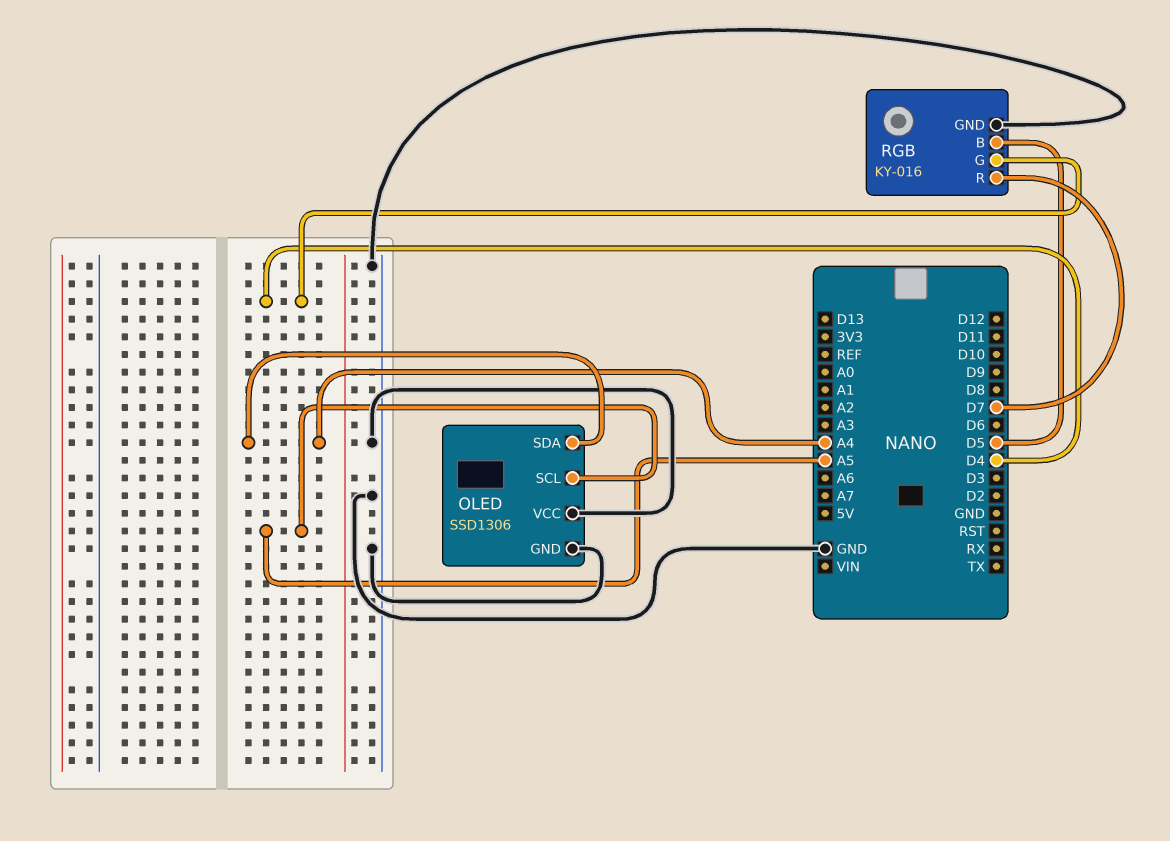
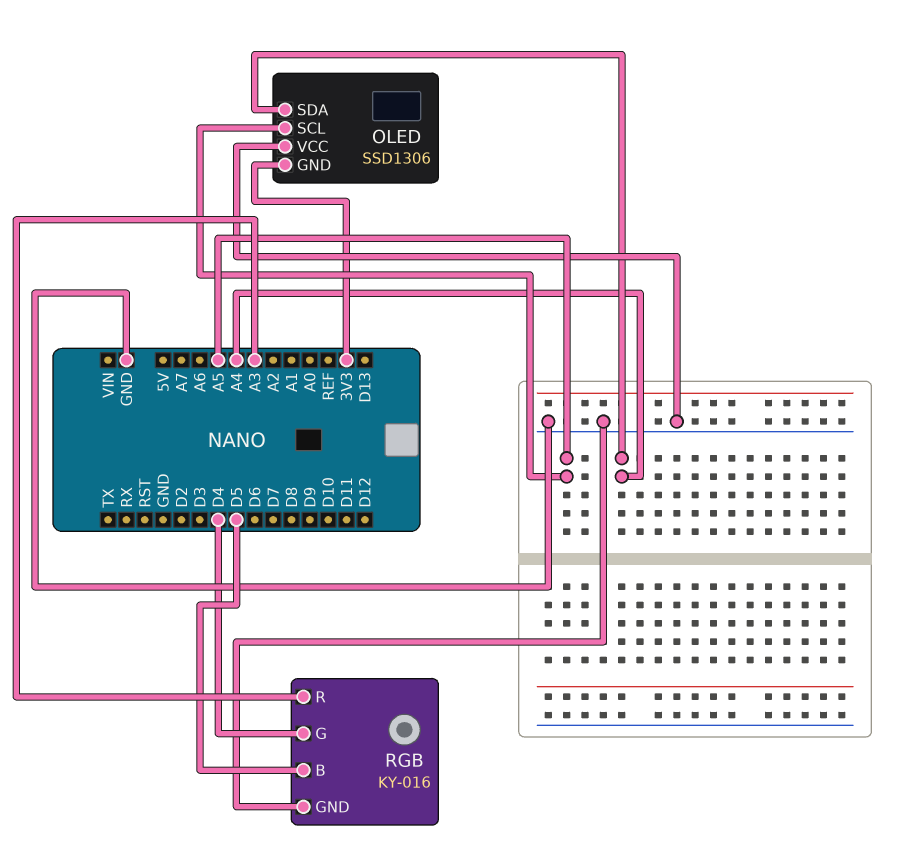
OLED pin GND: GND -> 3V3
RGB pin R: D7 -> A3

